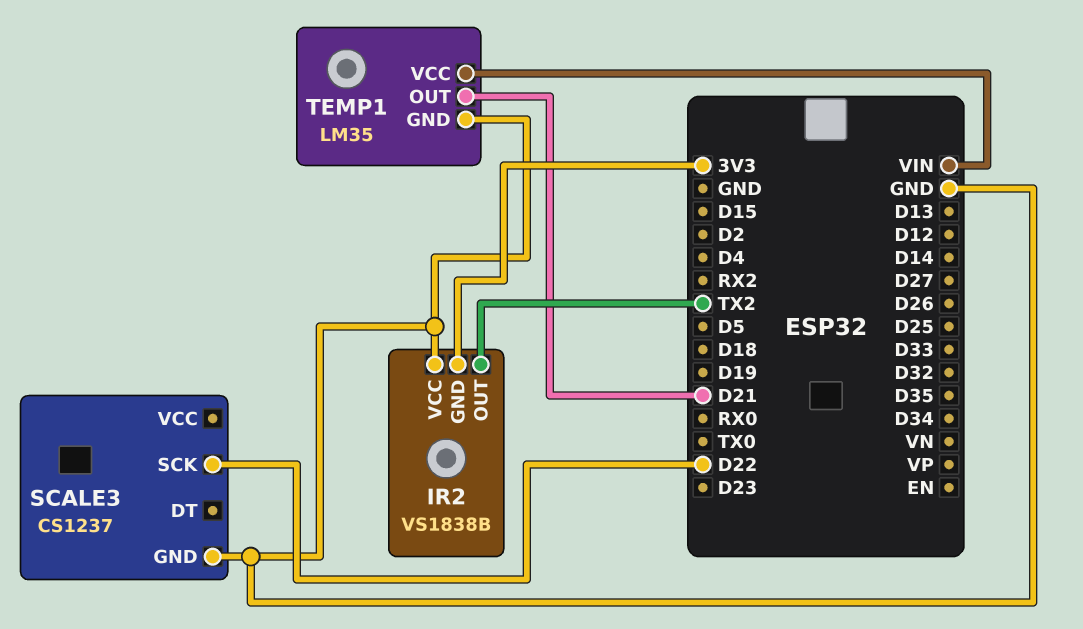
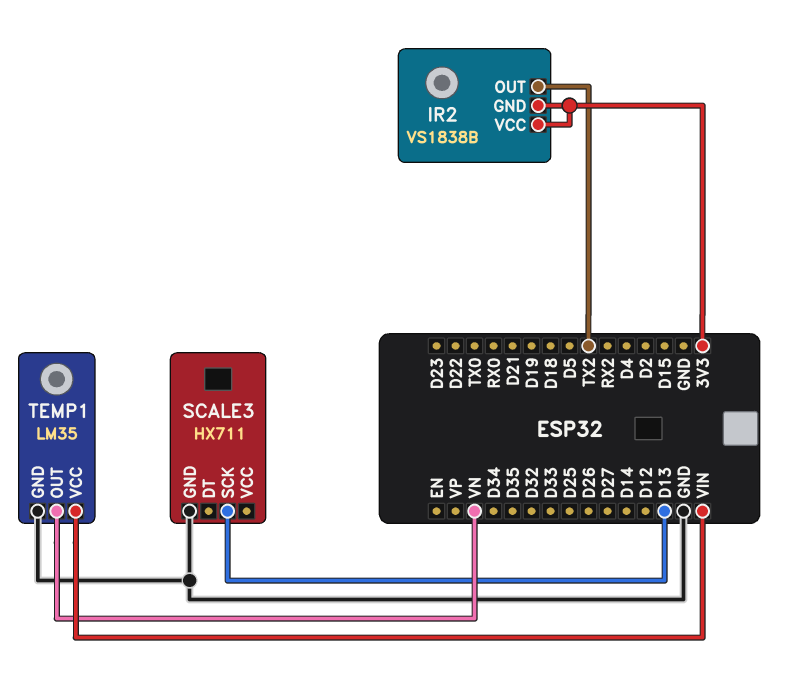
IR2 pin VCC: GND -> 3V3
SCALE3: CS1237 -> HX711
SCALE3 pin SCK: D22 -> D13
TEMP1 pin OUT: D21 -> VN

